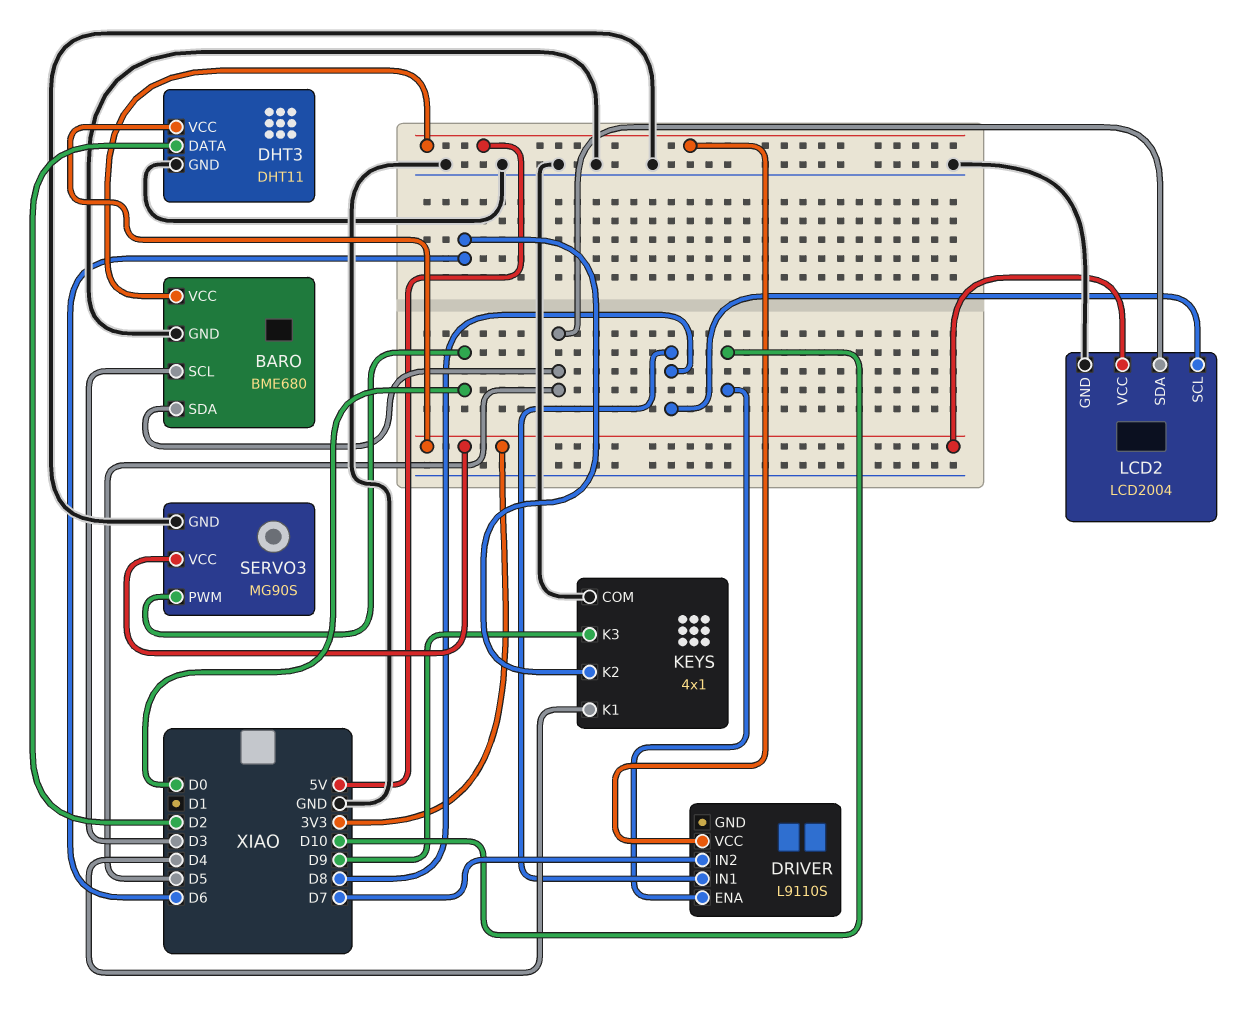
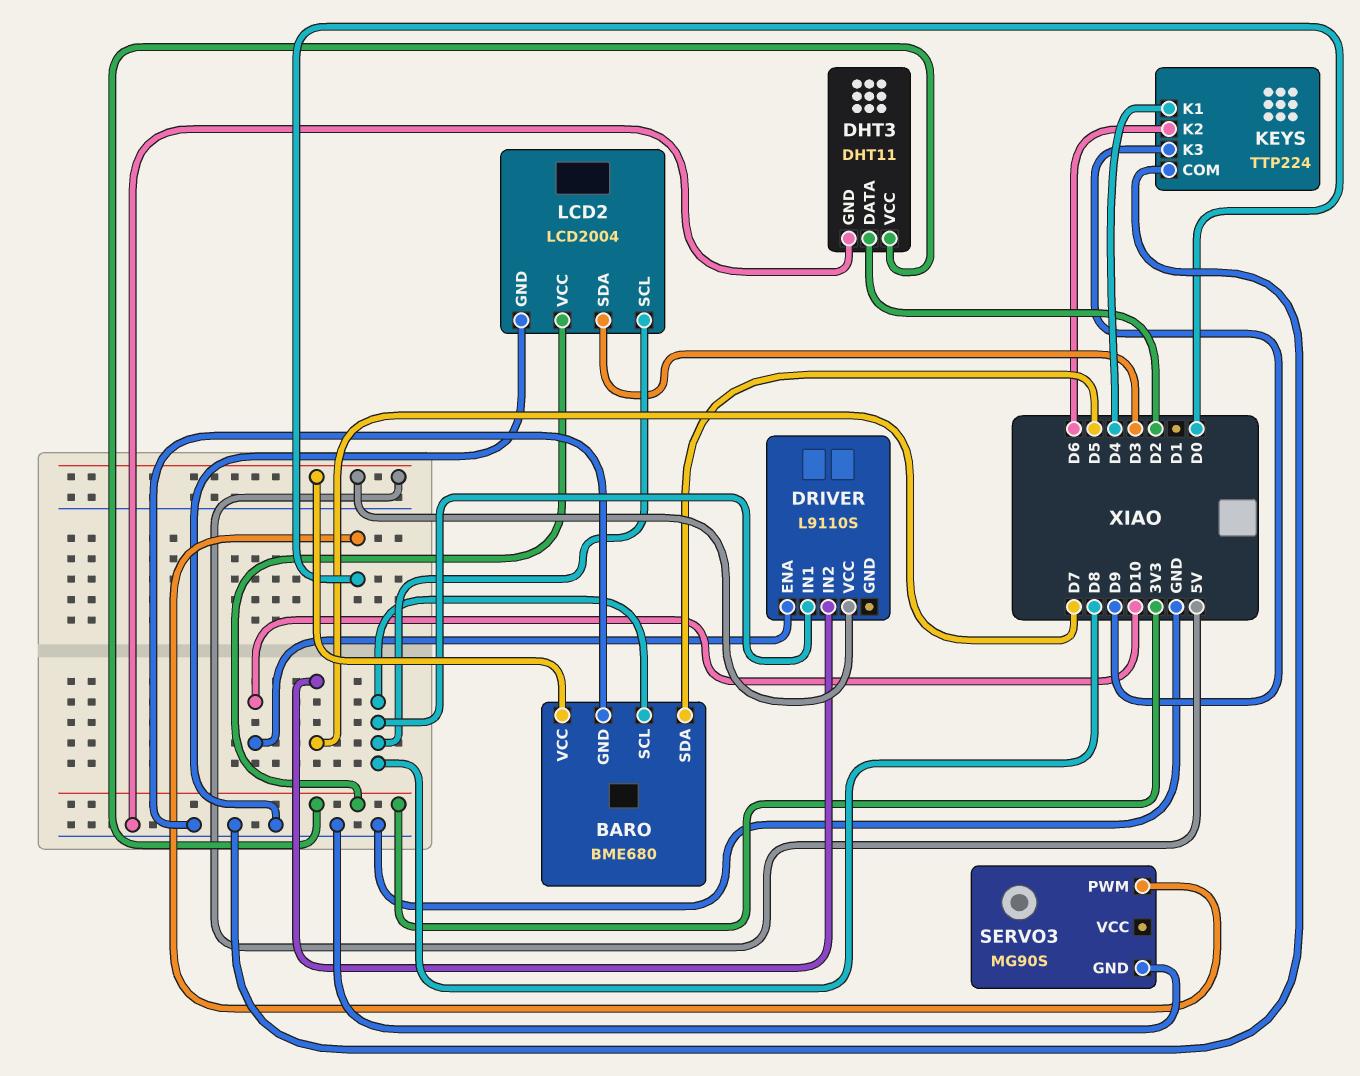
BARO pin SCL: D3 -> D8
KEYS: 4x1 -> TTP224
LCD2 pin SDA: D5 -> D3
SERVO3 pin VCC: 3V3 -> none

